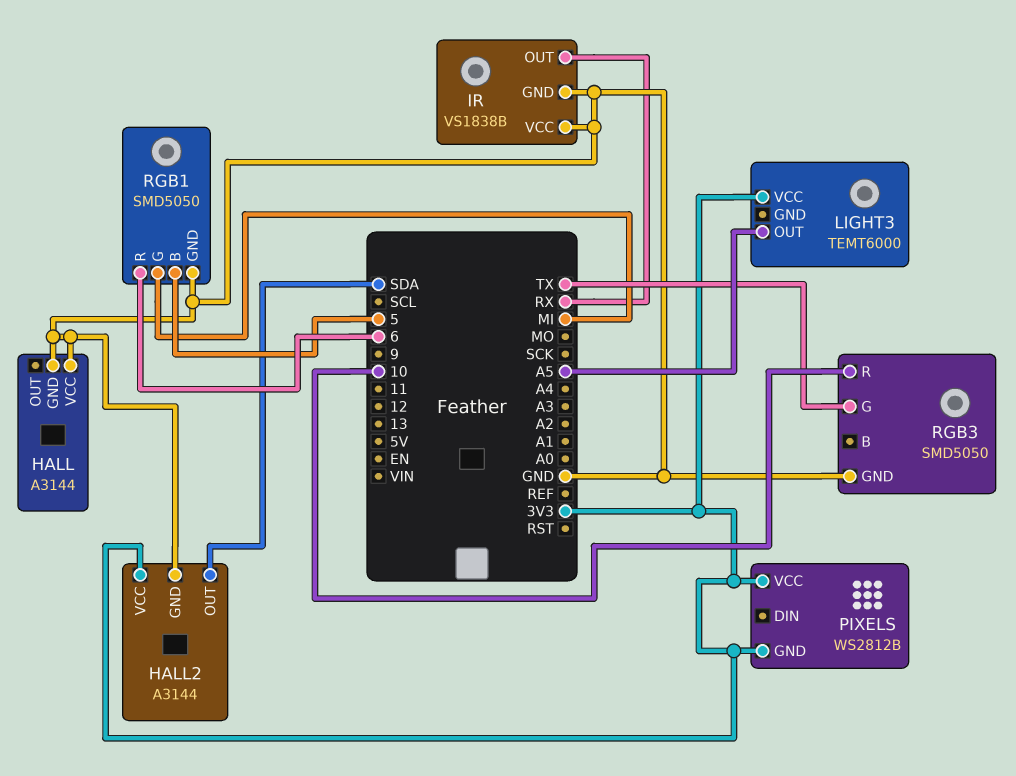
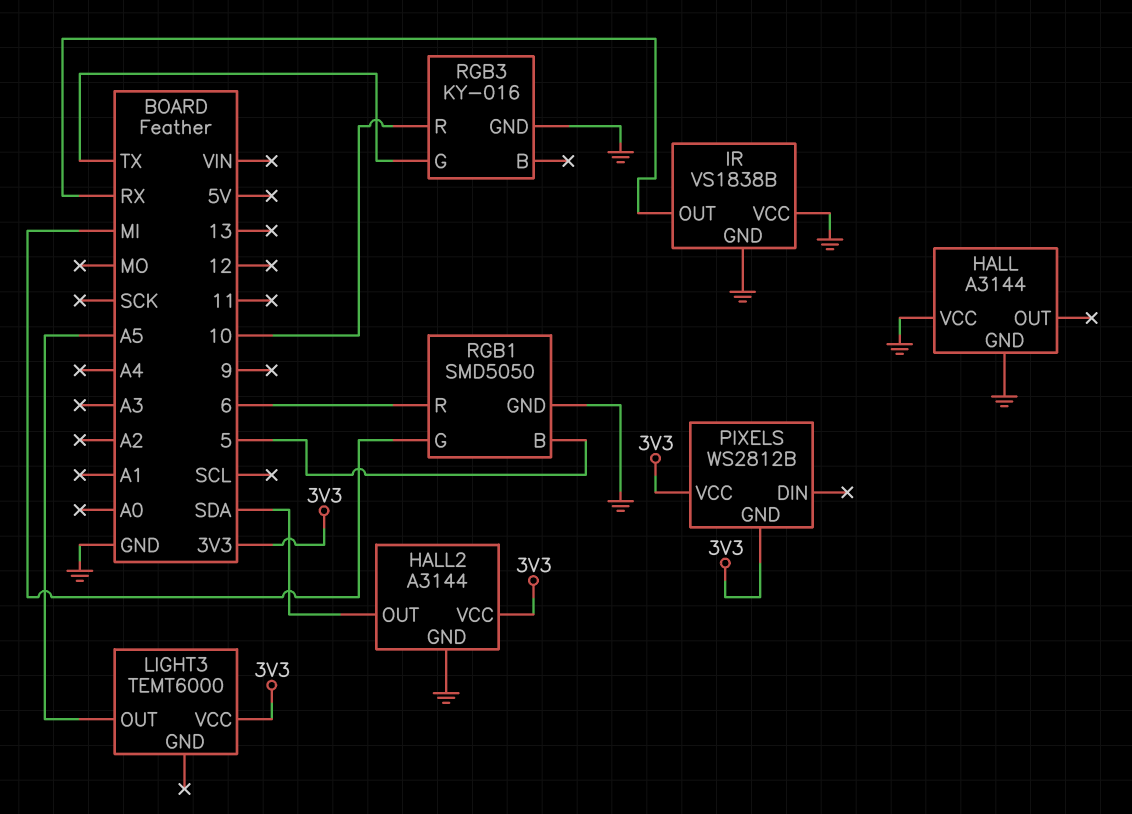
RGB3: SMD5050 -> KY-016

